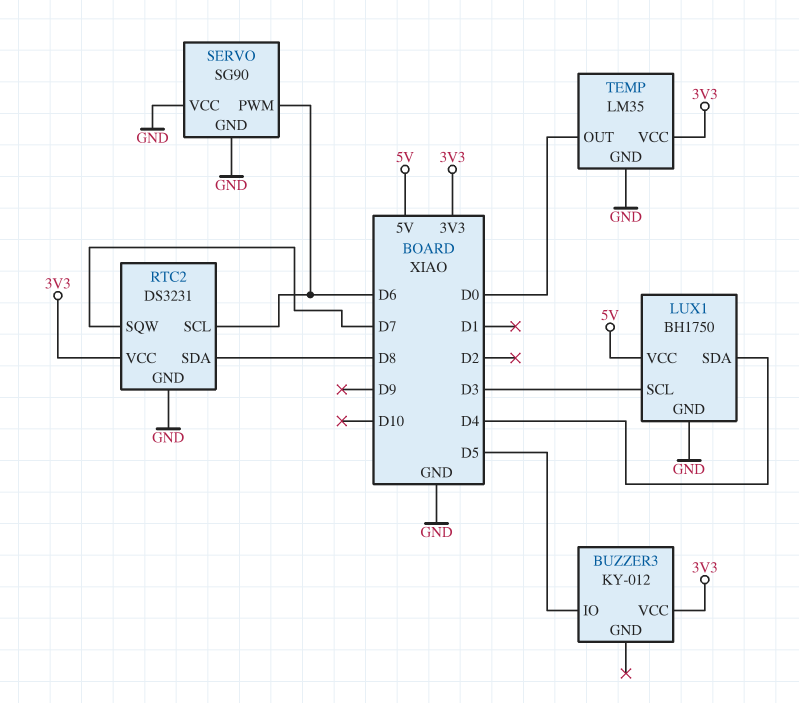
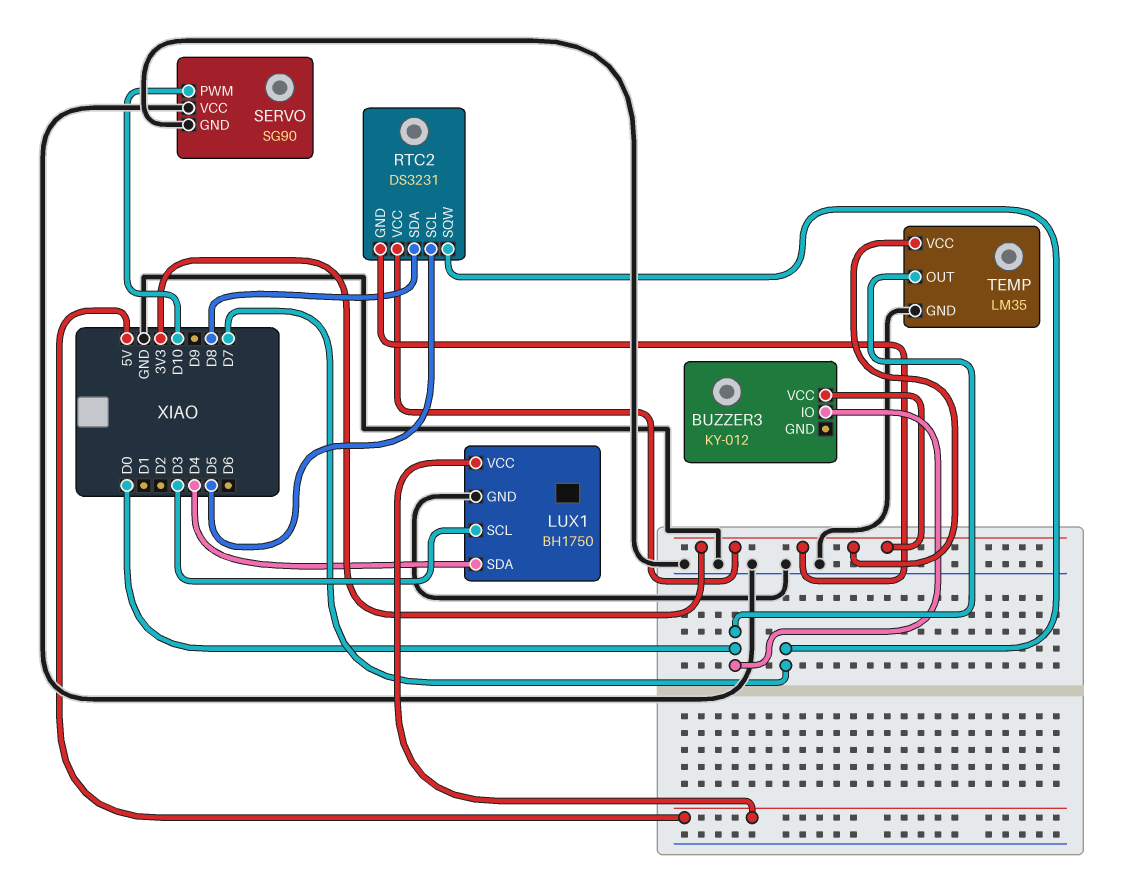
BUZZER3 pin IO: D5 -> D0
RTC2 pin GND: GND -> 3V3
RTC2 pin SCL: D6 -> D5
SERVO pin PWM: D6 -> D10

